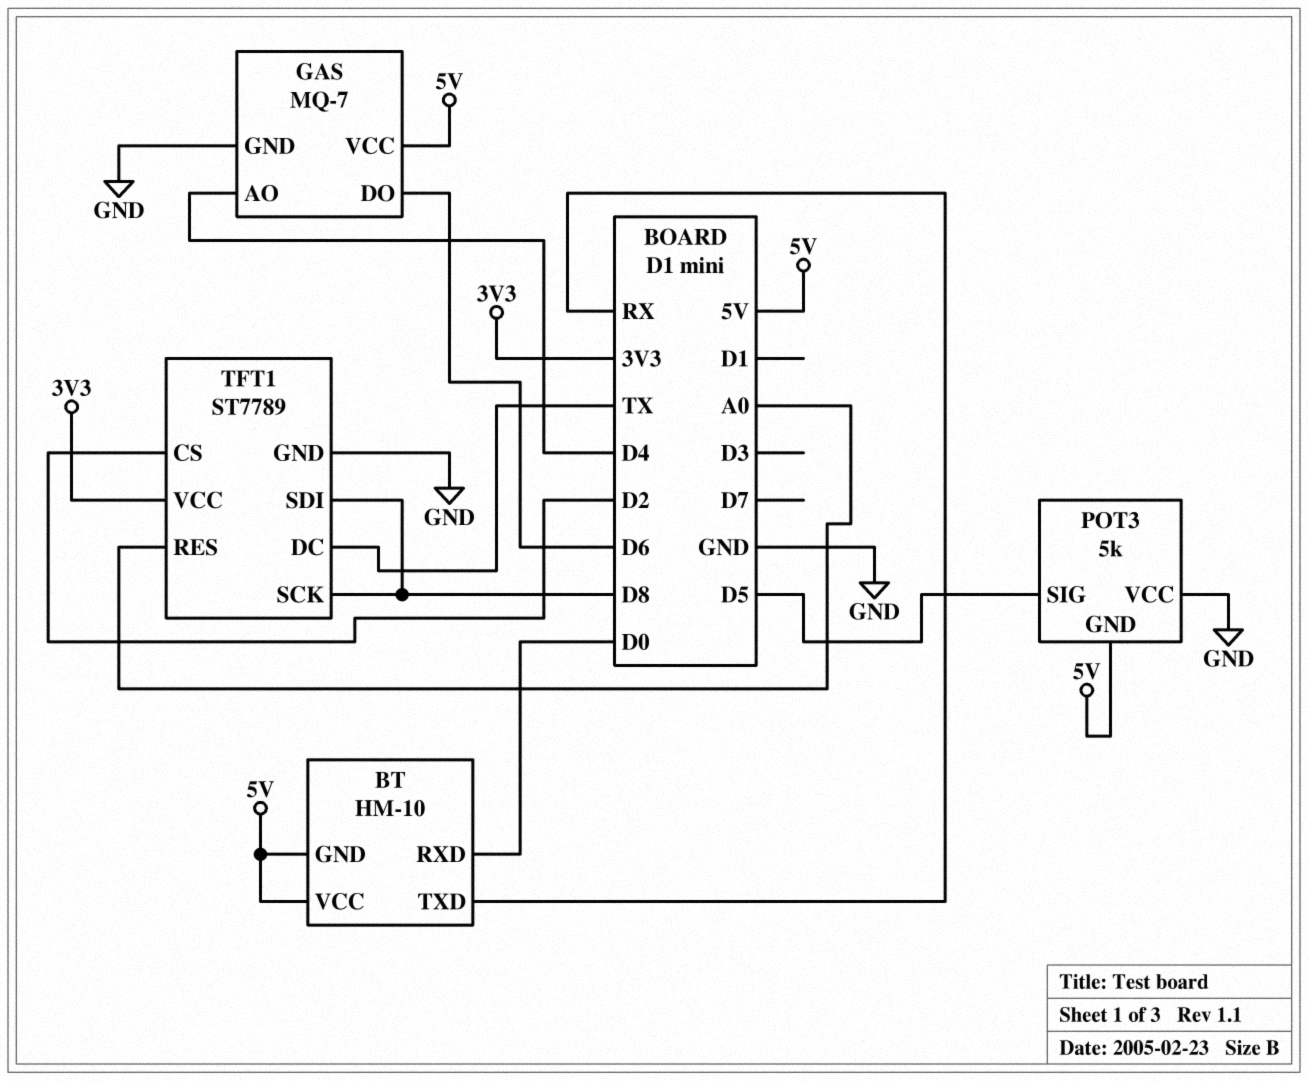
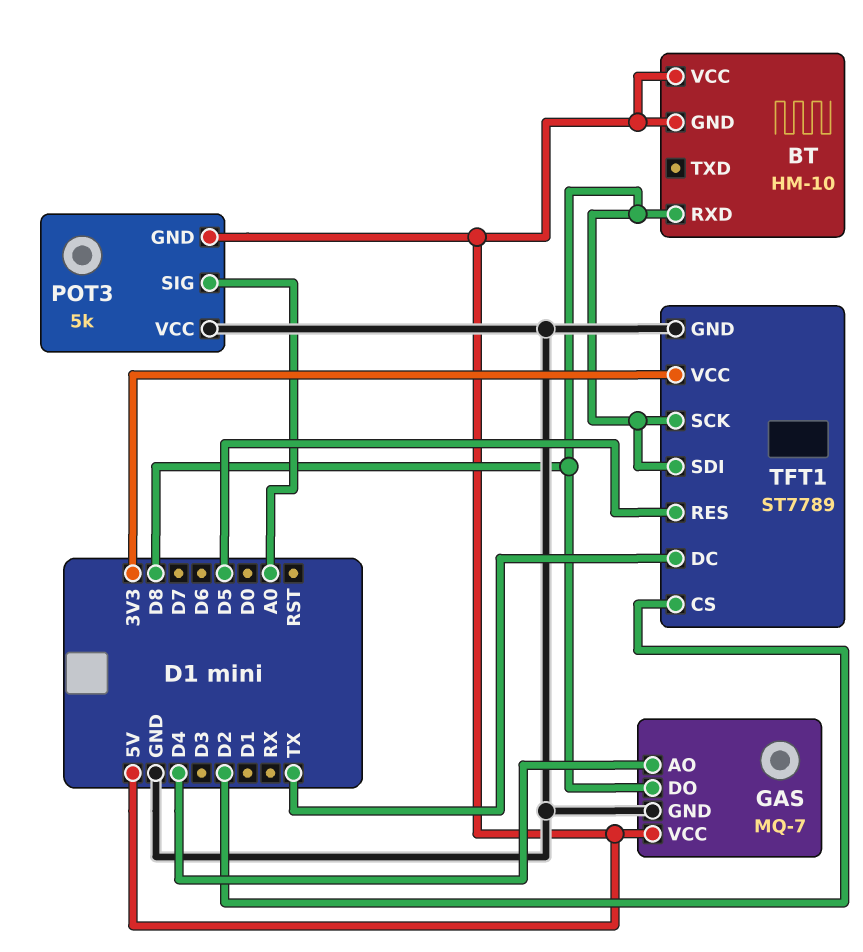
BT pin RXD: D0 -> D8
BT pin TXD: RX -> none
GAS pin DO: D6 -> D8
POT3 pin SIG: D5 -> A0
TFT1 pin RES: A0 -> D5

